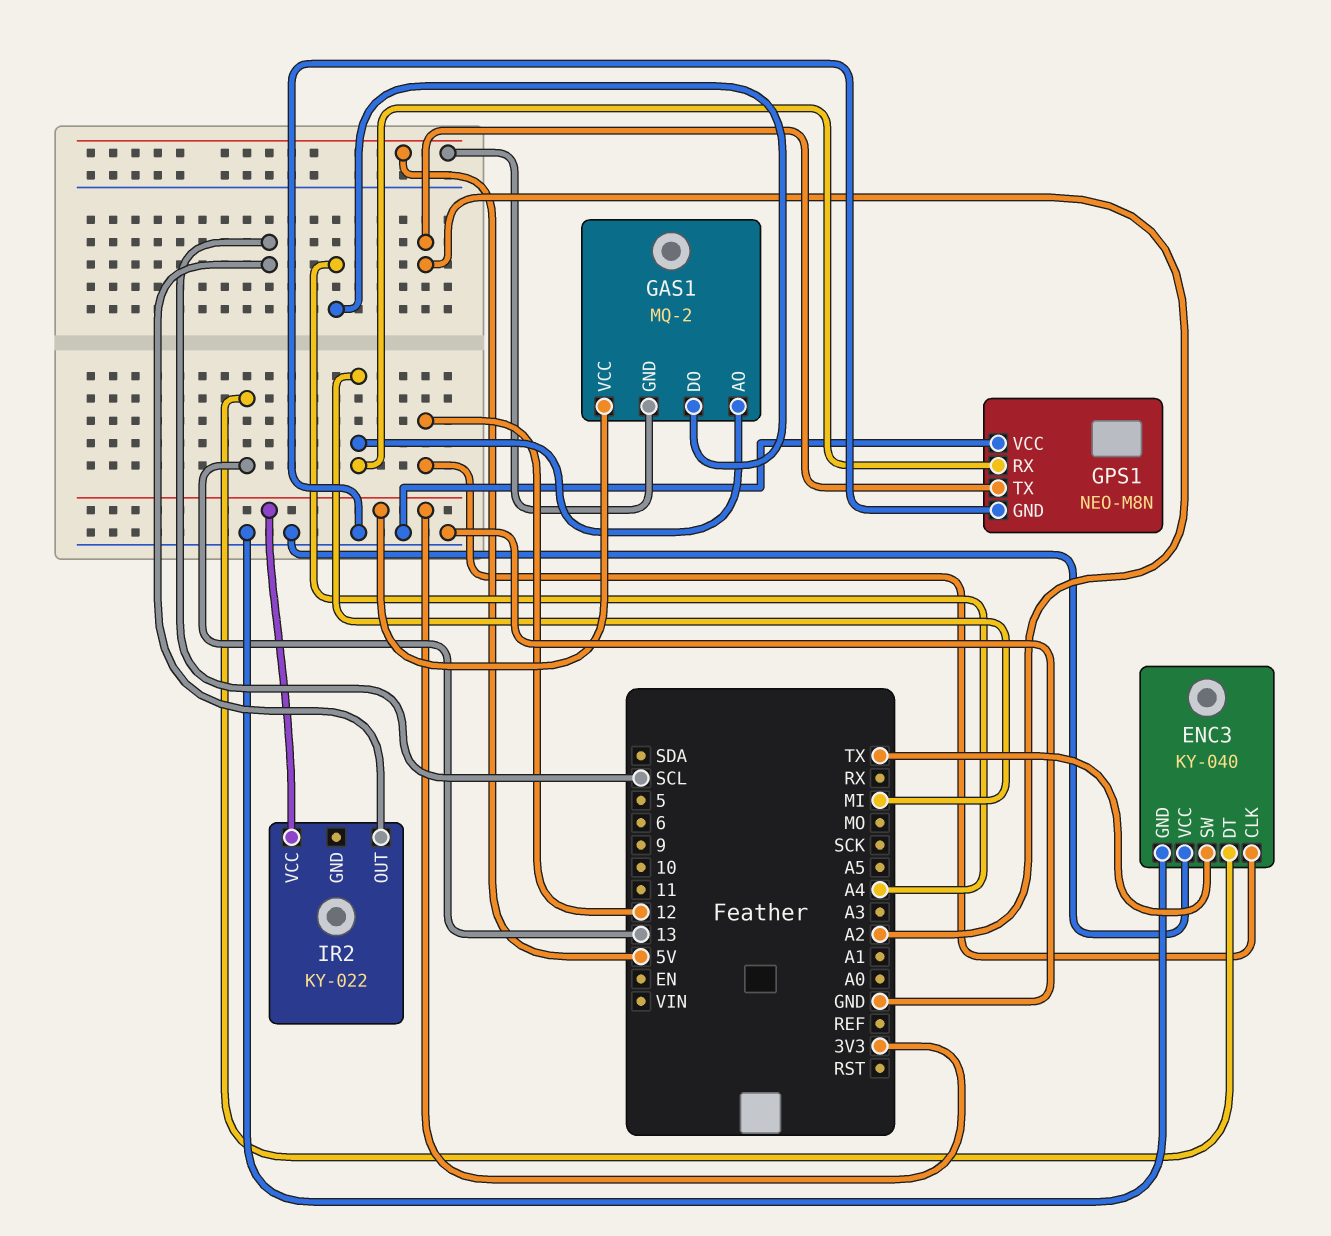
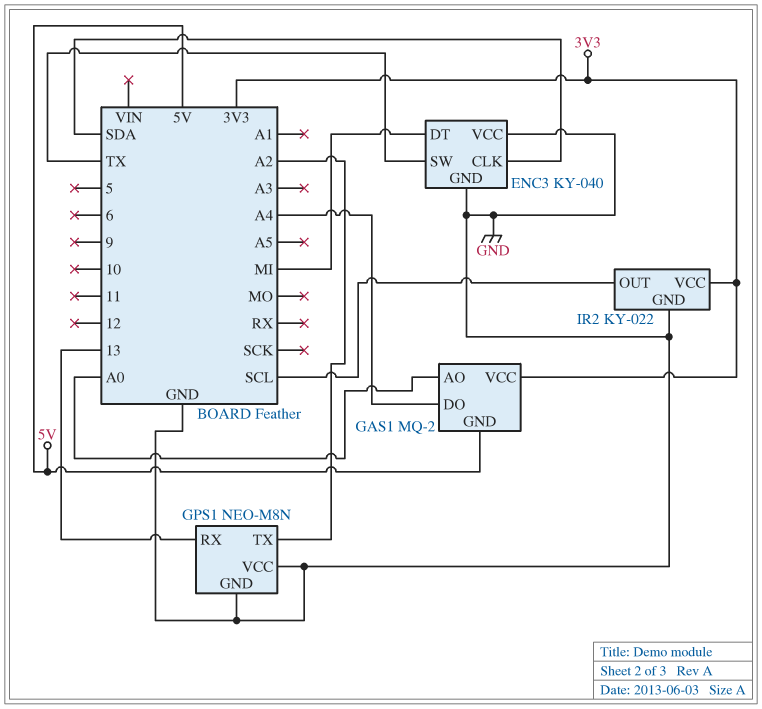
ENC3 pin CLK: 12 -> SDA
ENC3 pin DT: 13 -> MI
GAS1 pin AO: MI -> A0
GPS1 pin RX: MI -> 13
IR2 pin GND: none -> GND

